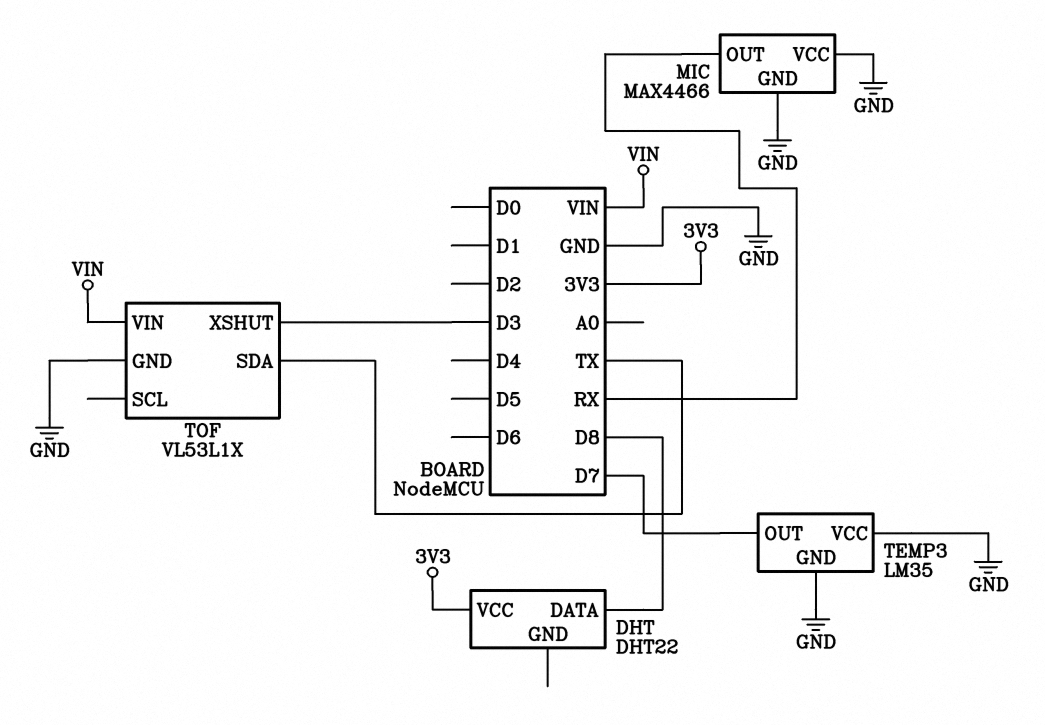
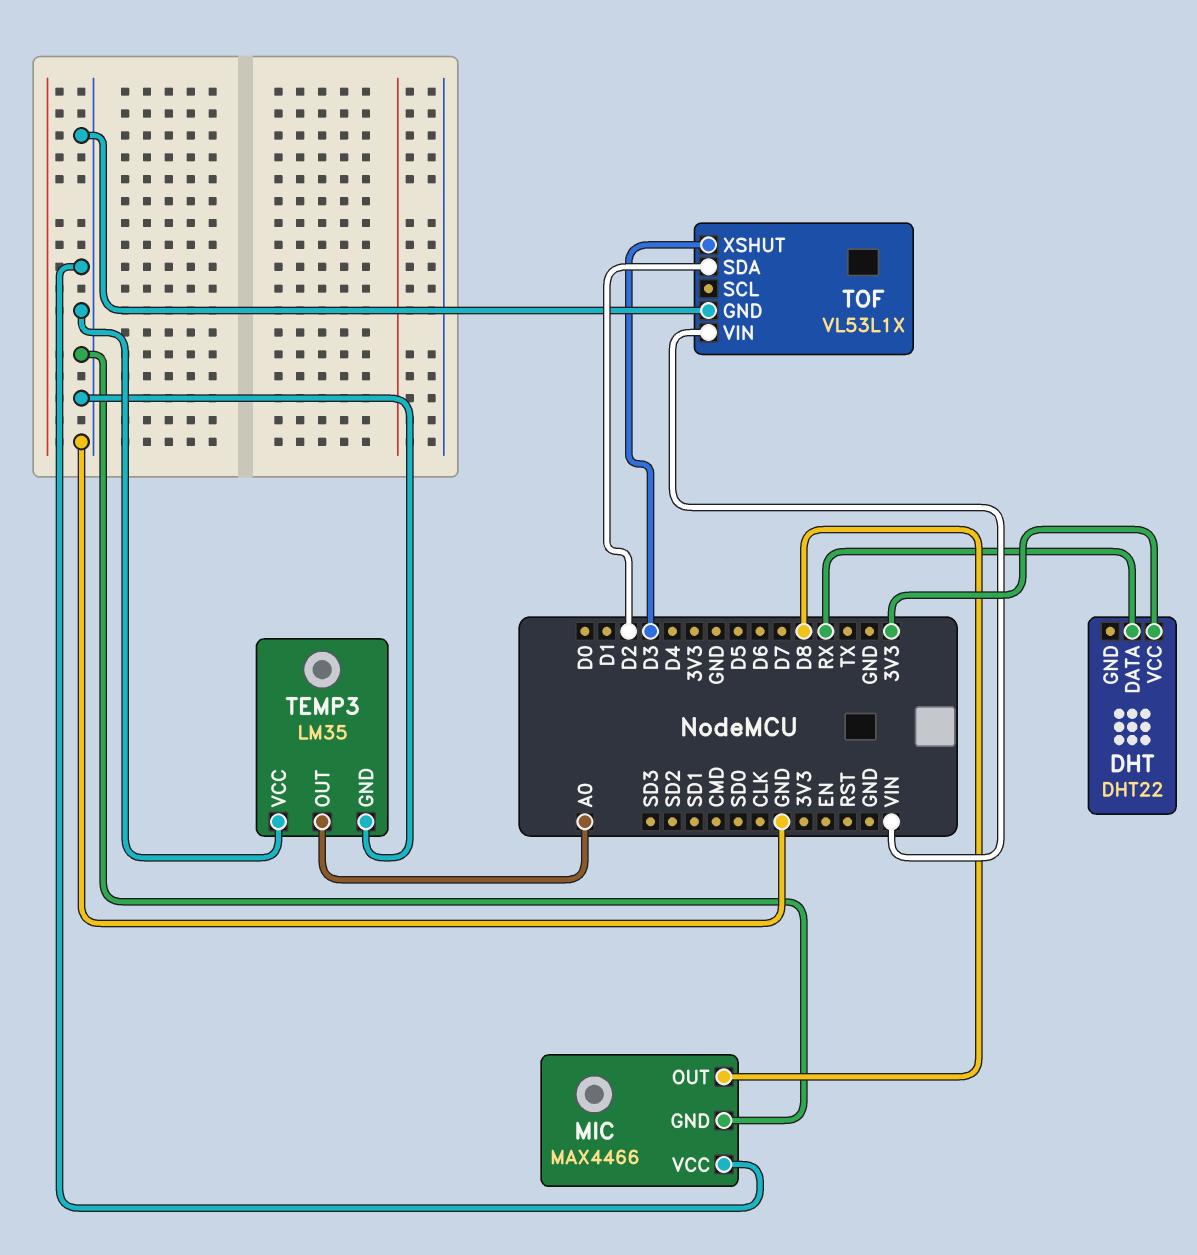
DHT pin DATA: D8 -> RX
MIC pin OUT: RX -> D8
TEMP3 pin OUT: D7 -> A0
TOF pin SDA: TX -> D2

